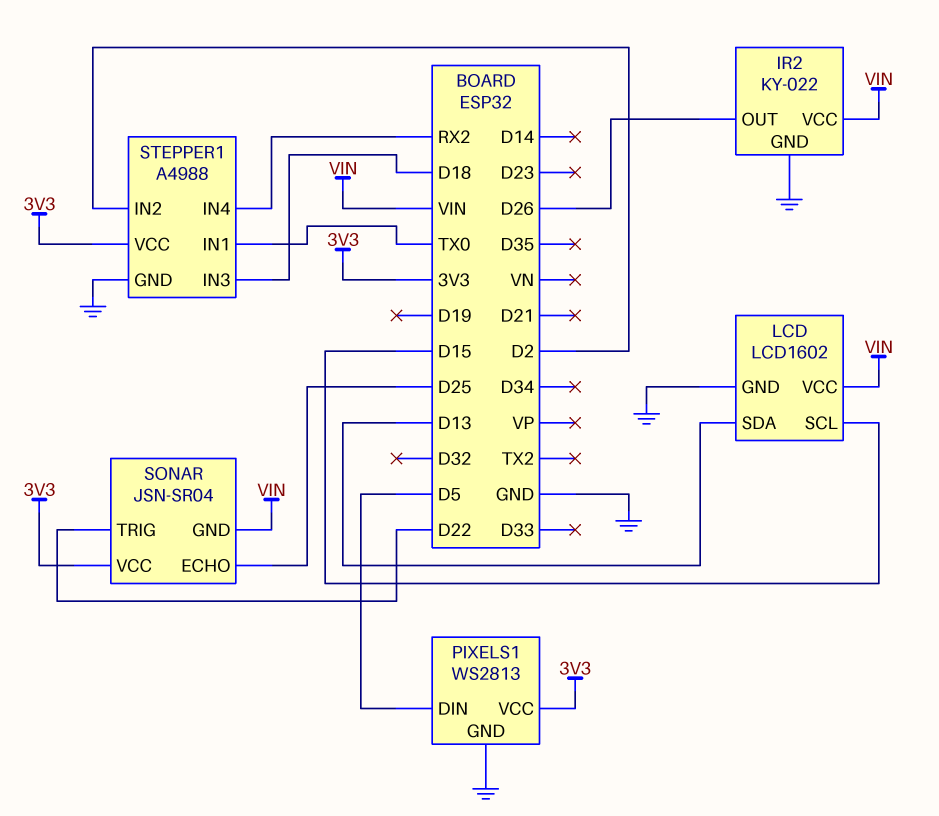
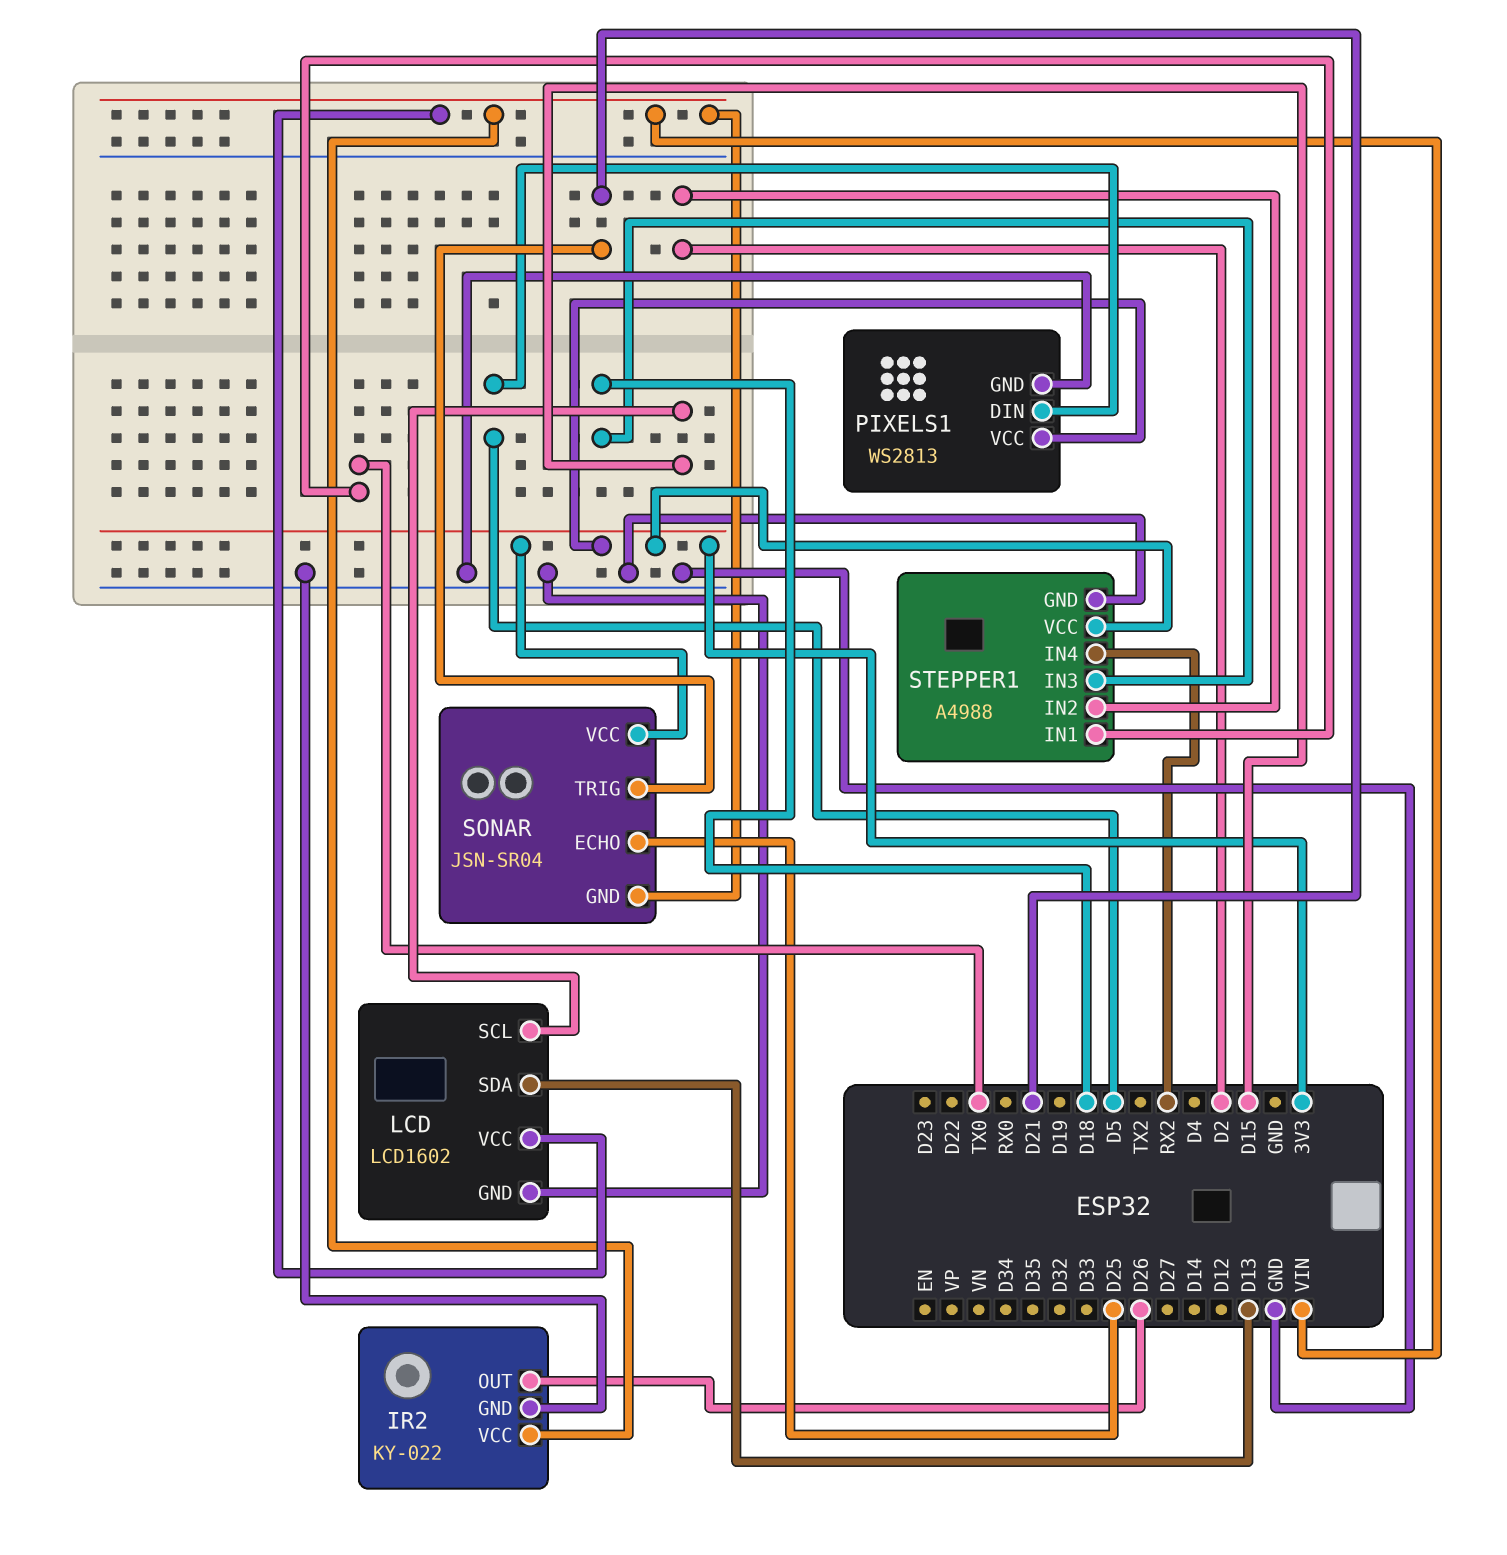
SONAR pin TRIG: D22 -> D21

